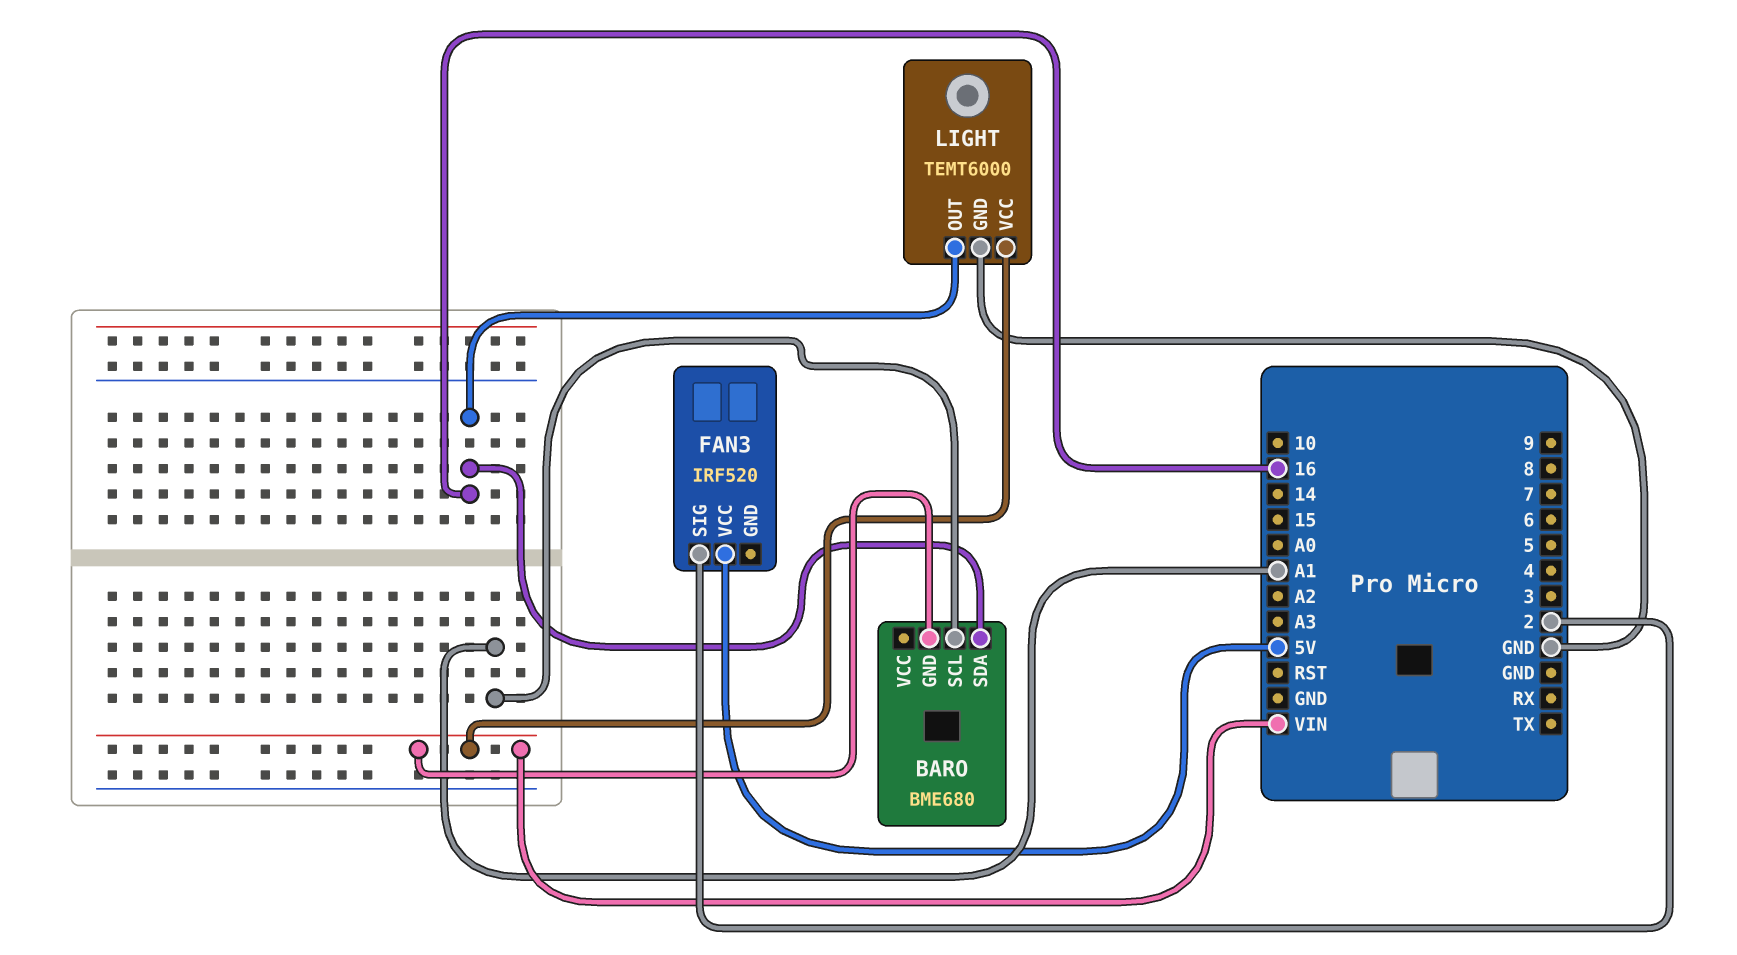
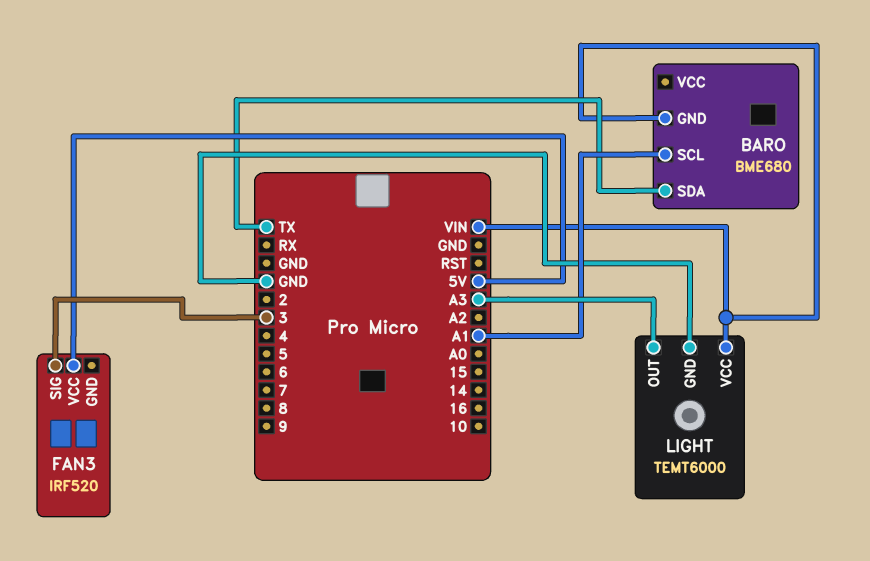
BARO pin SDA: 16 -> TX
FAN3 pin SIG: 2 -> 3
LIGHT pin OUT: 16 -> A3

